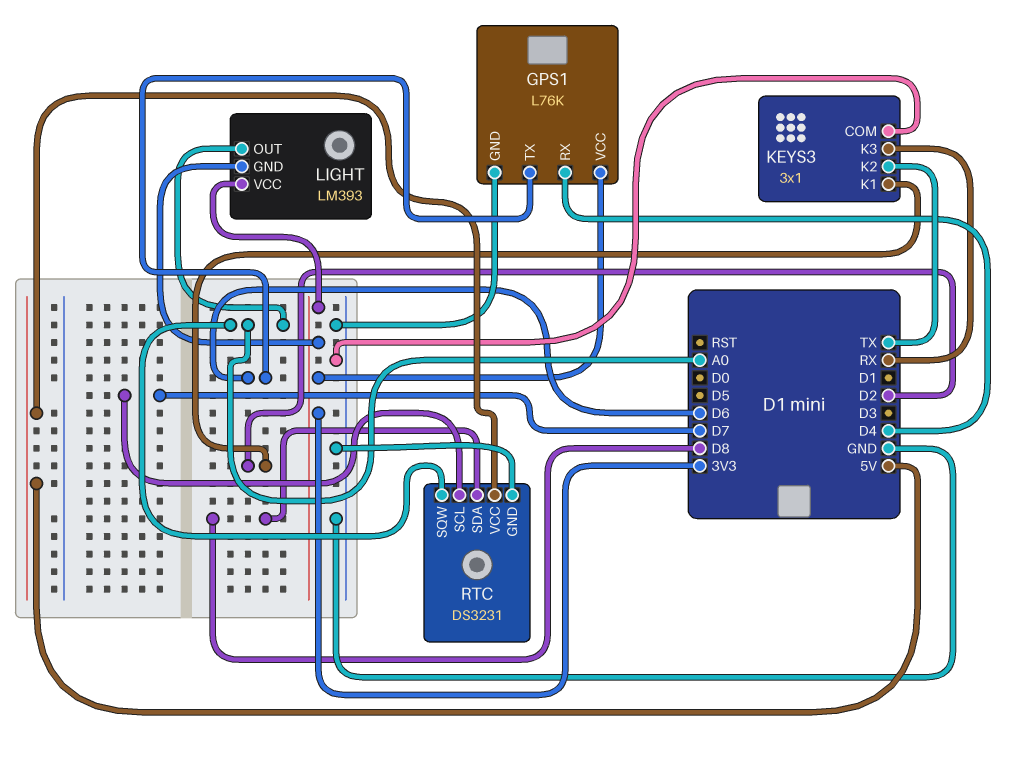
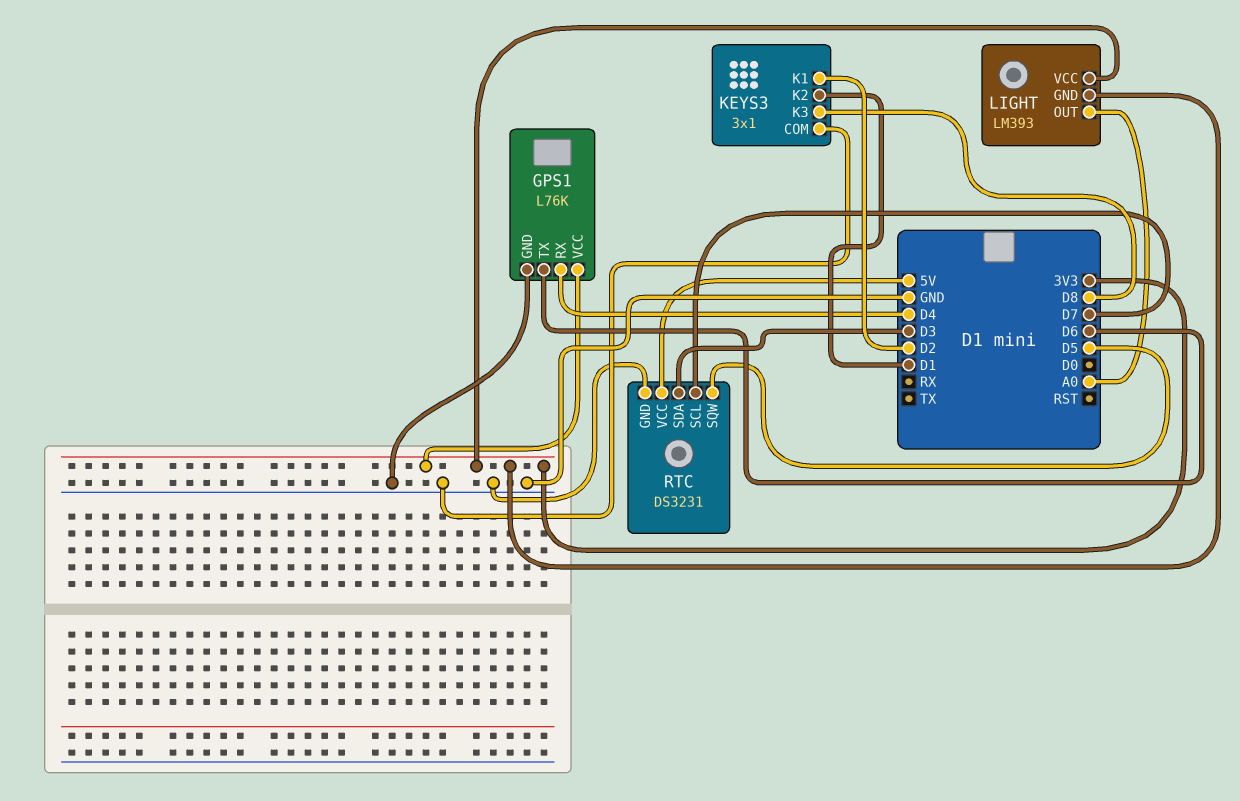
KEYS3 pin K2: TX -> D1
KEYS3 pin K3: RX -> D8
RTC pin SDA: D8 -> D3
RTC pin SQW: A0 -> D5

